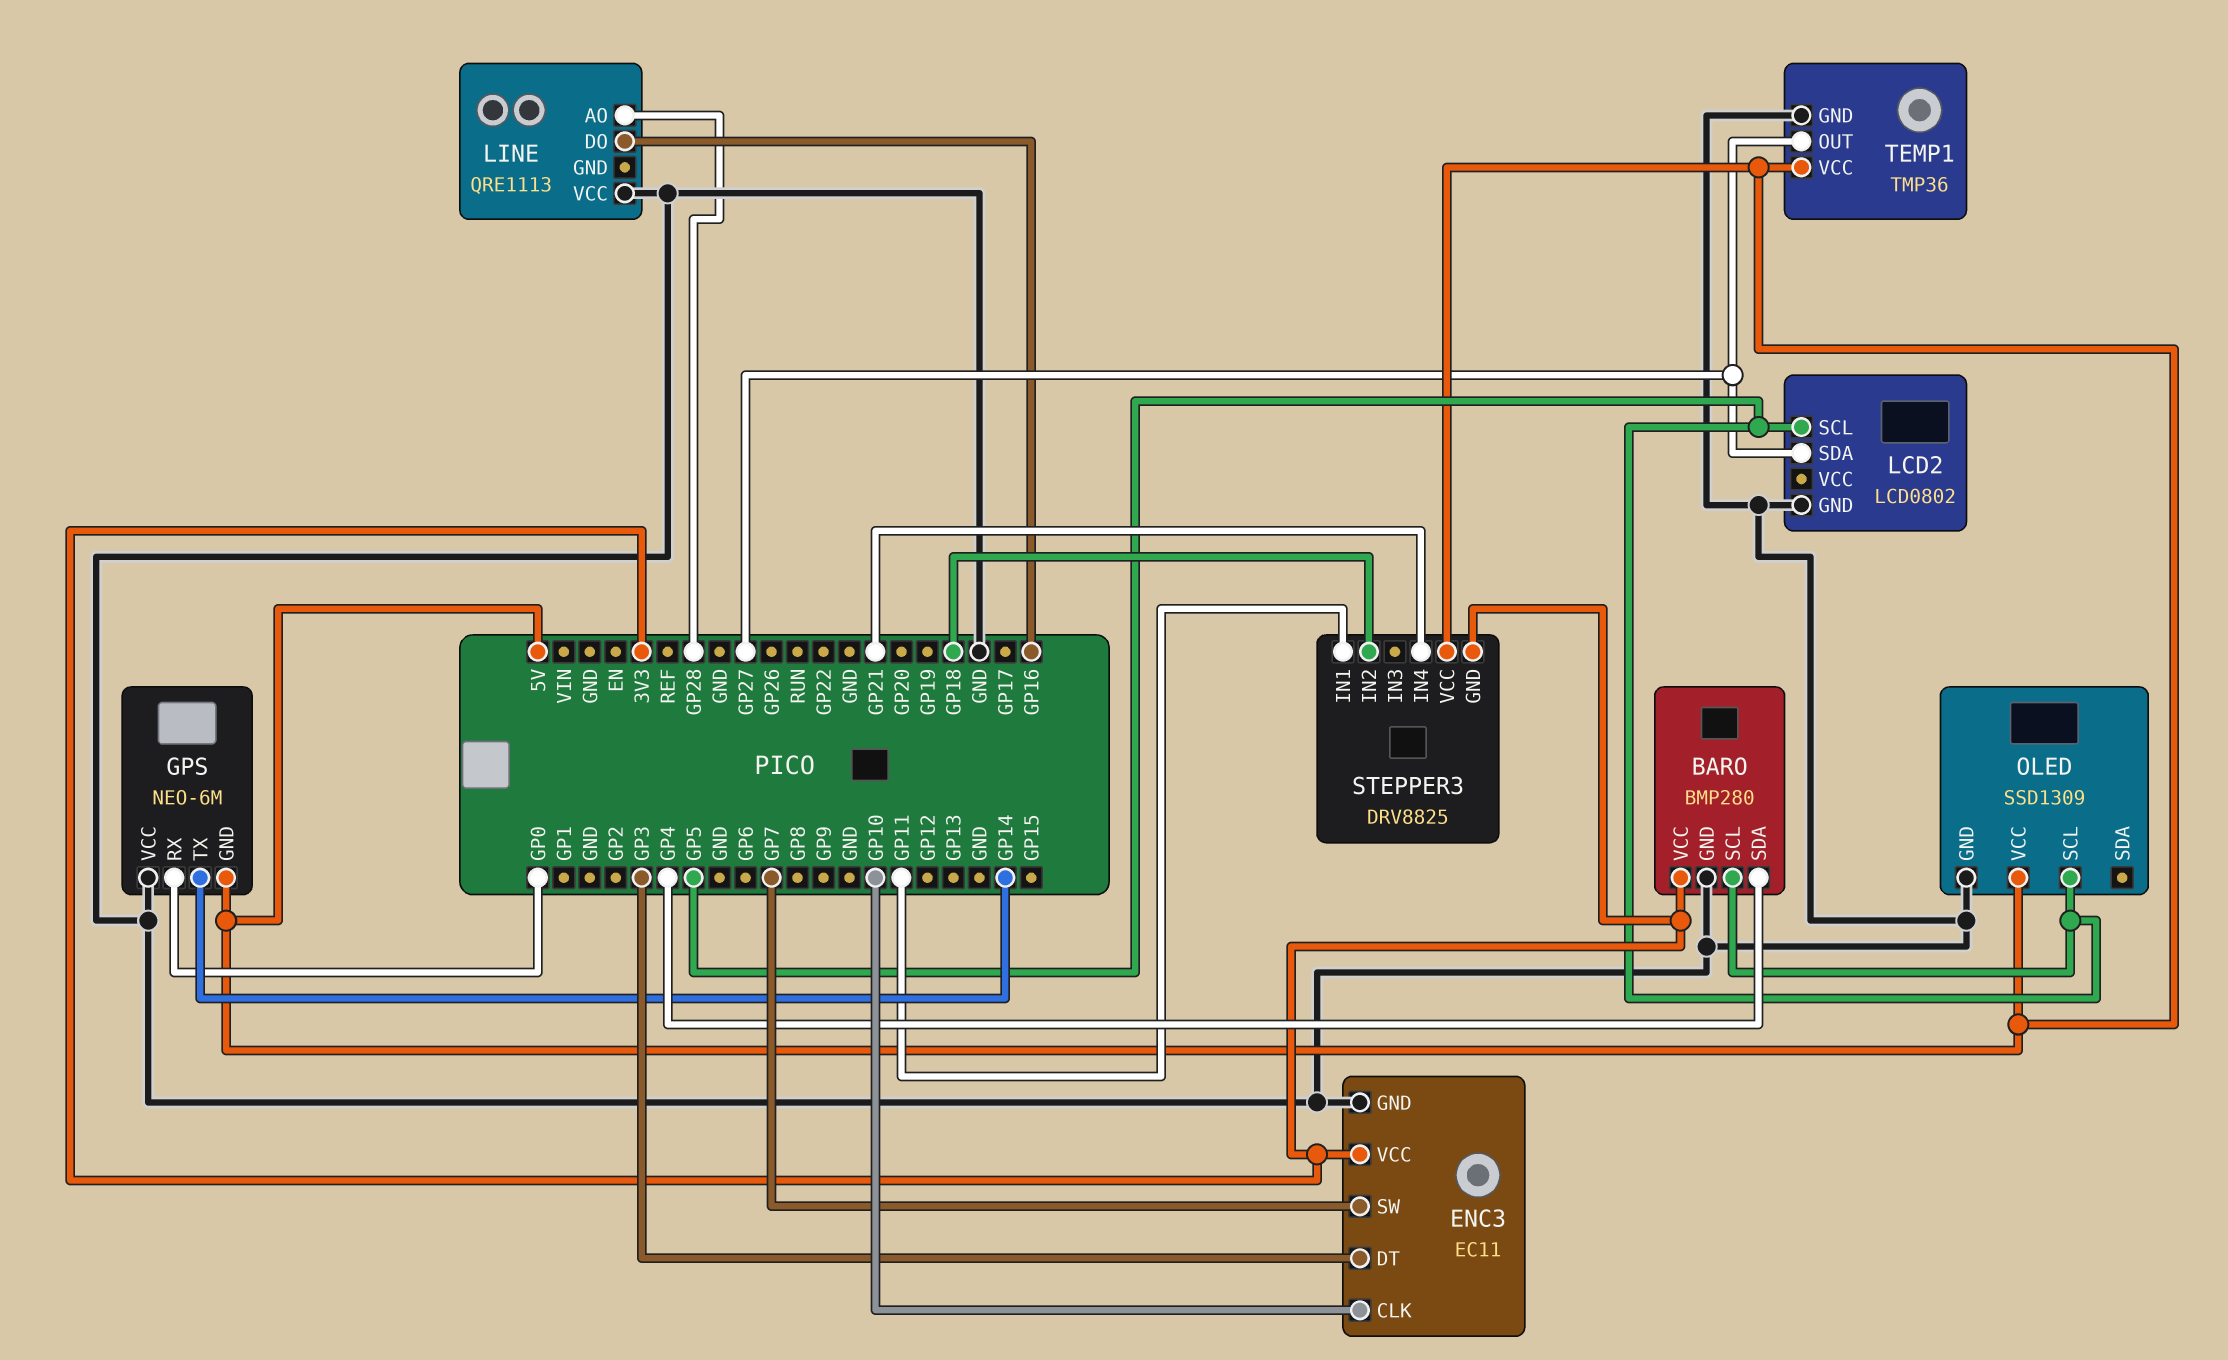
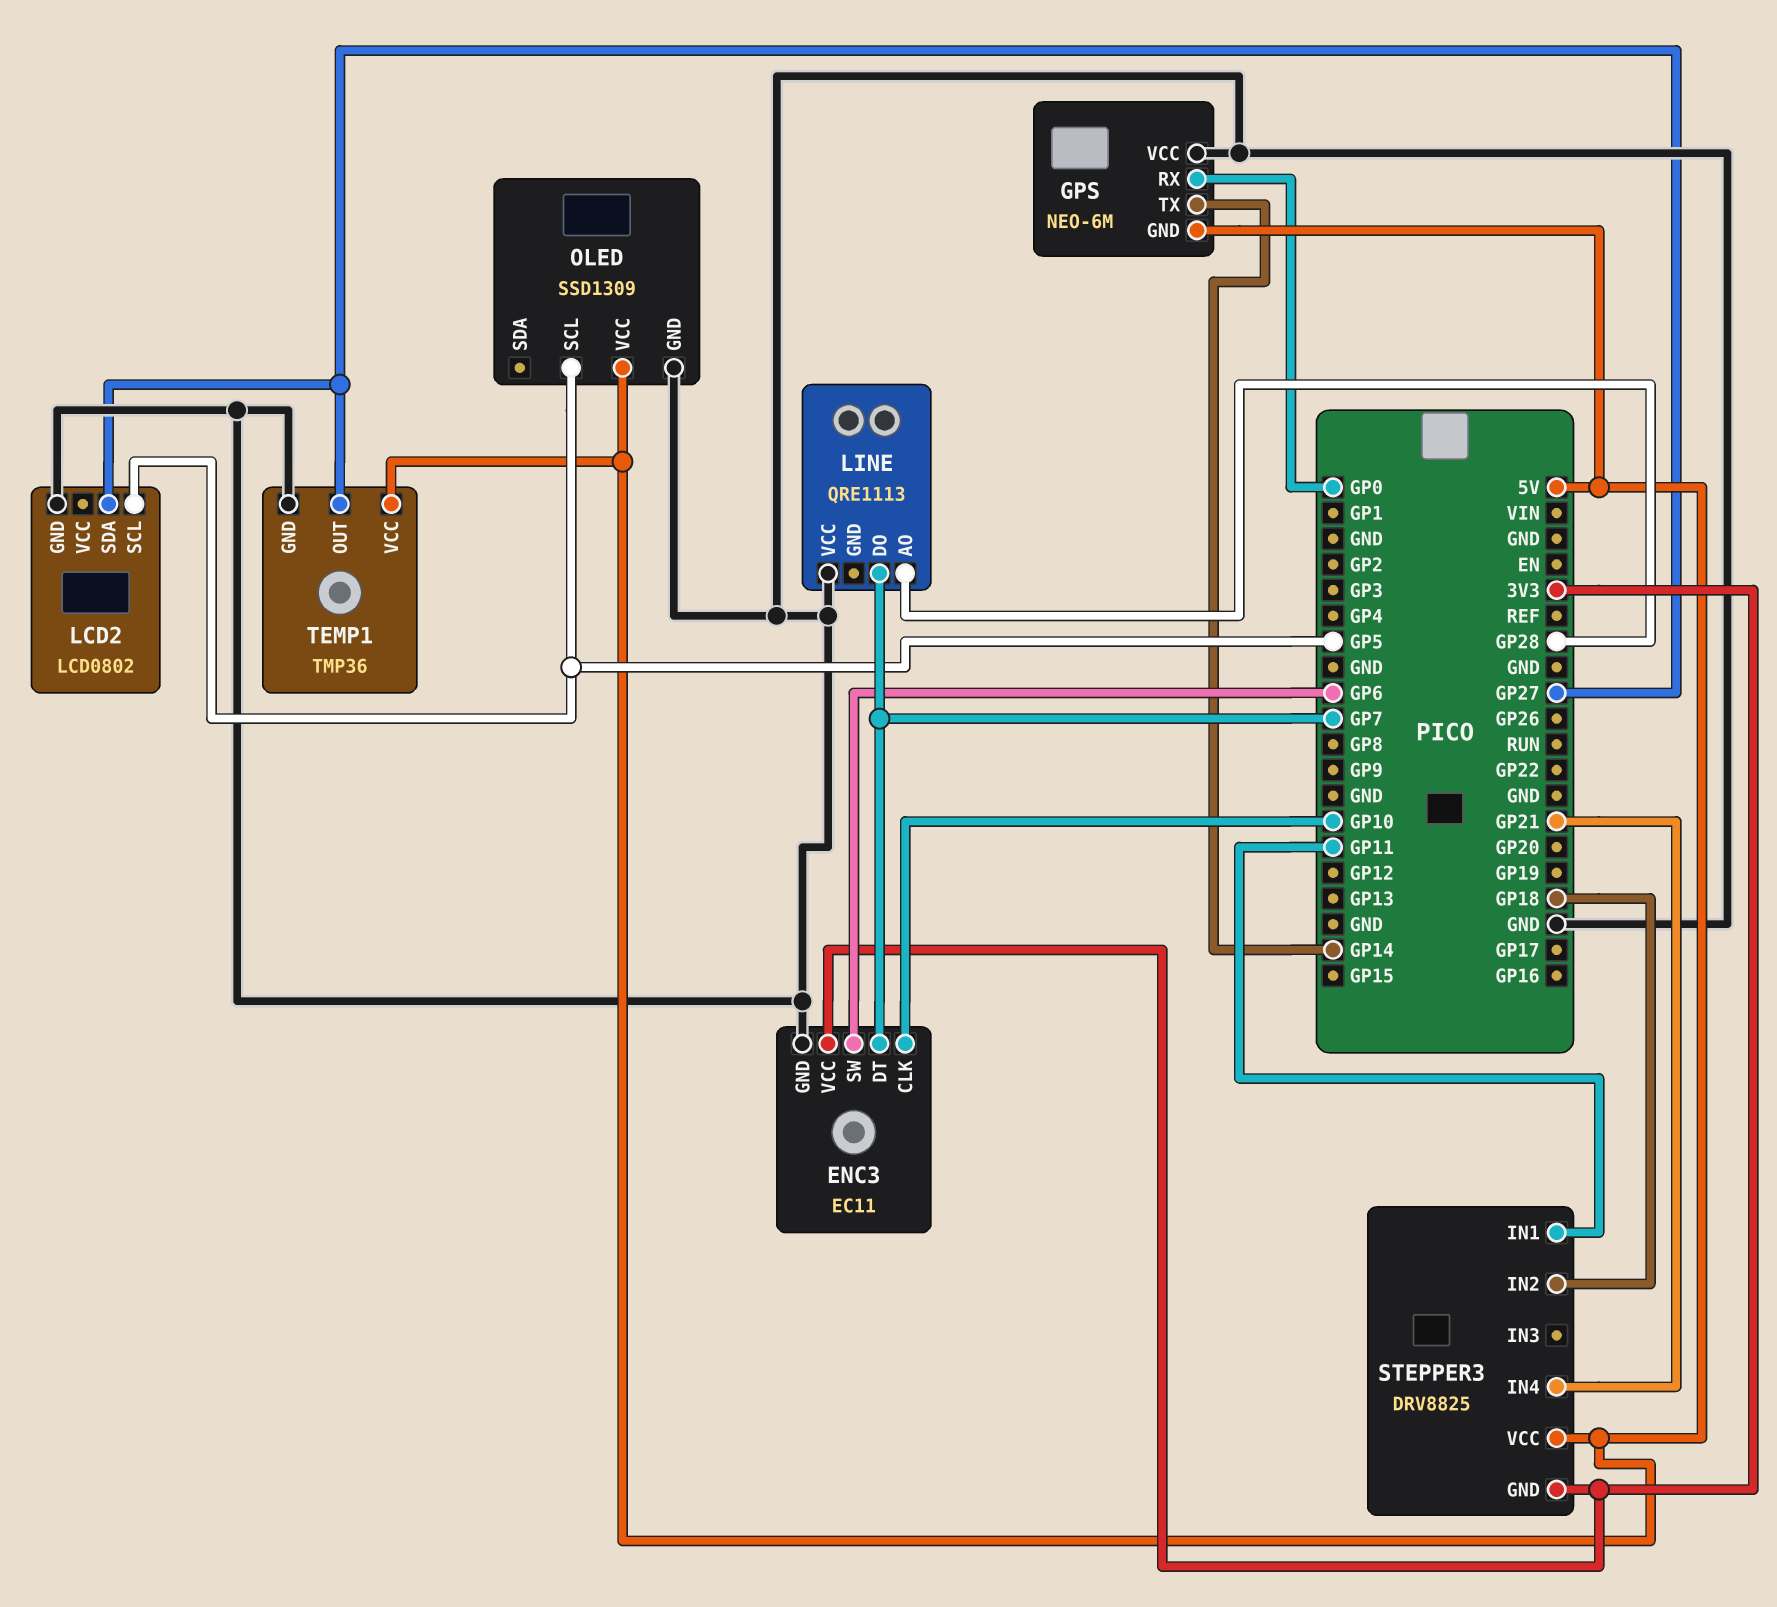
BARO: BMP280 -> none
BARO pin GND: GND -> none
BARO pin SCL: GP5 -> none
BARO pin SDA: GP4 -> none
BARO pin VCC: 3V3 -> none
ENC3 pin DT: GP3 -> GP7
ENC3 pin SW: GP7 -> GP6
LINE pin DO: GP16 -> GP7

